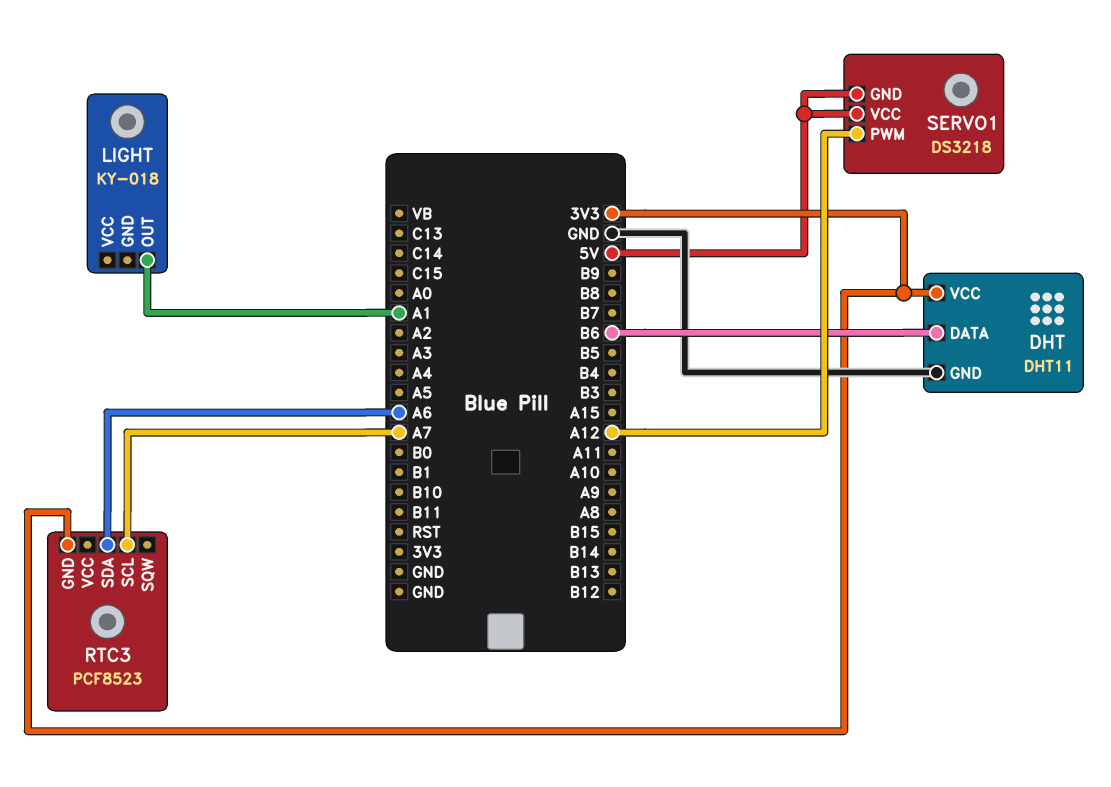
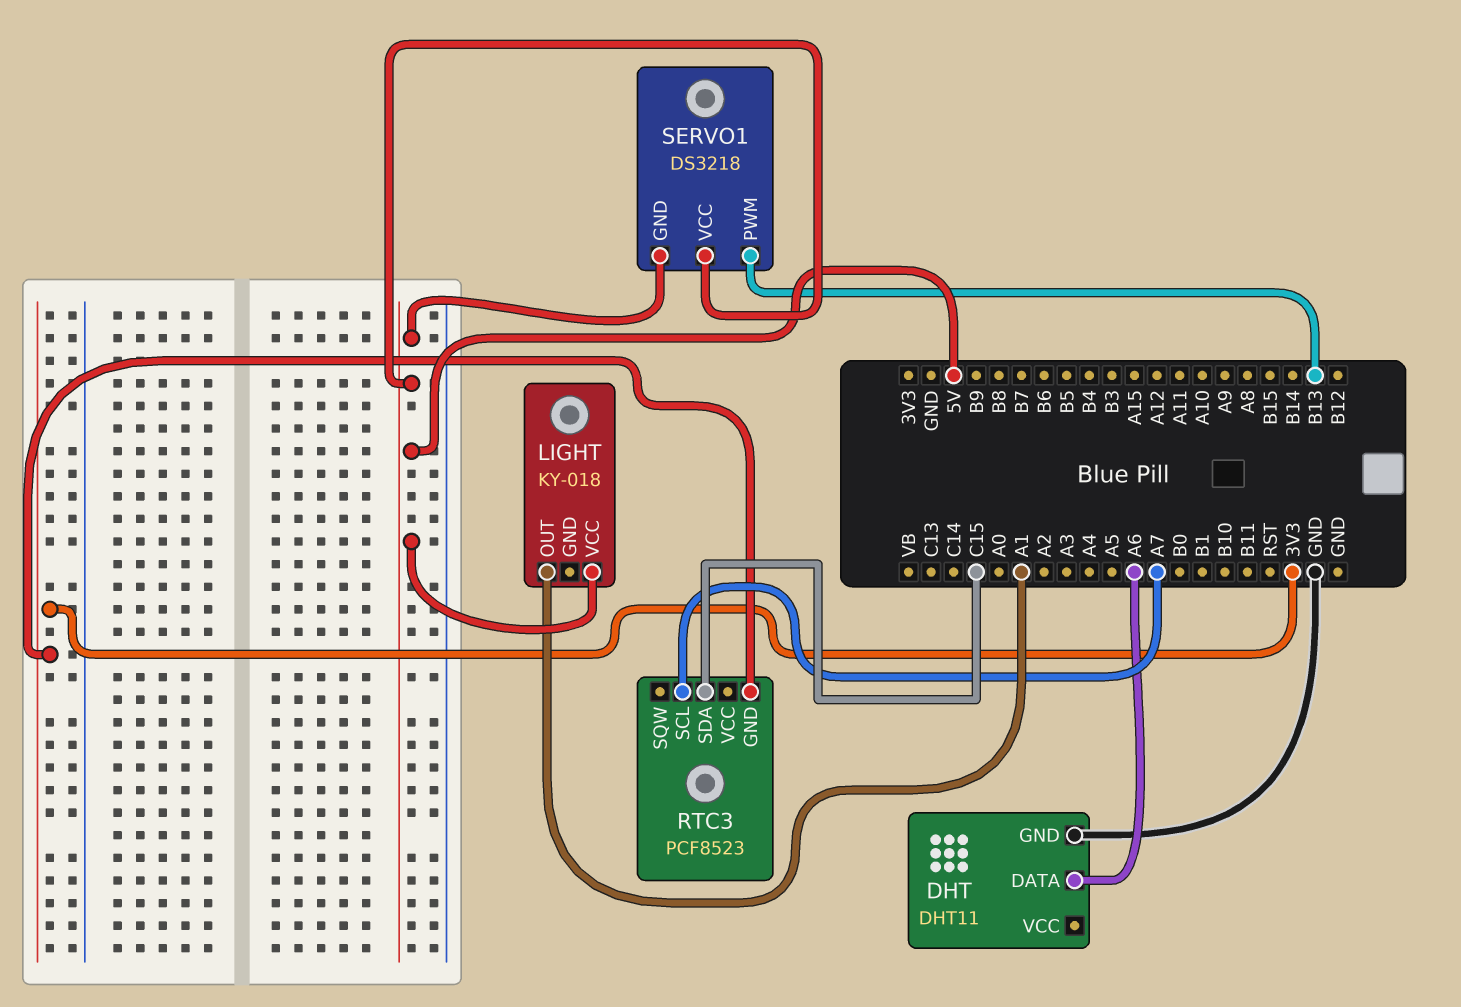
DHT pin DATA: B6 -> A6
DHT pin VCC: 3V3 -> none
LIGHT pin VCC: none -> 5V
RTC3 pin SDA: A6 -> C15
SERVO1 pin PWM: A12 -> B13

